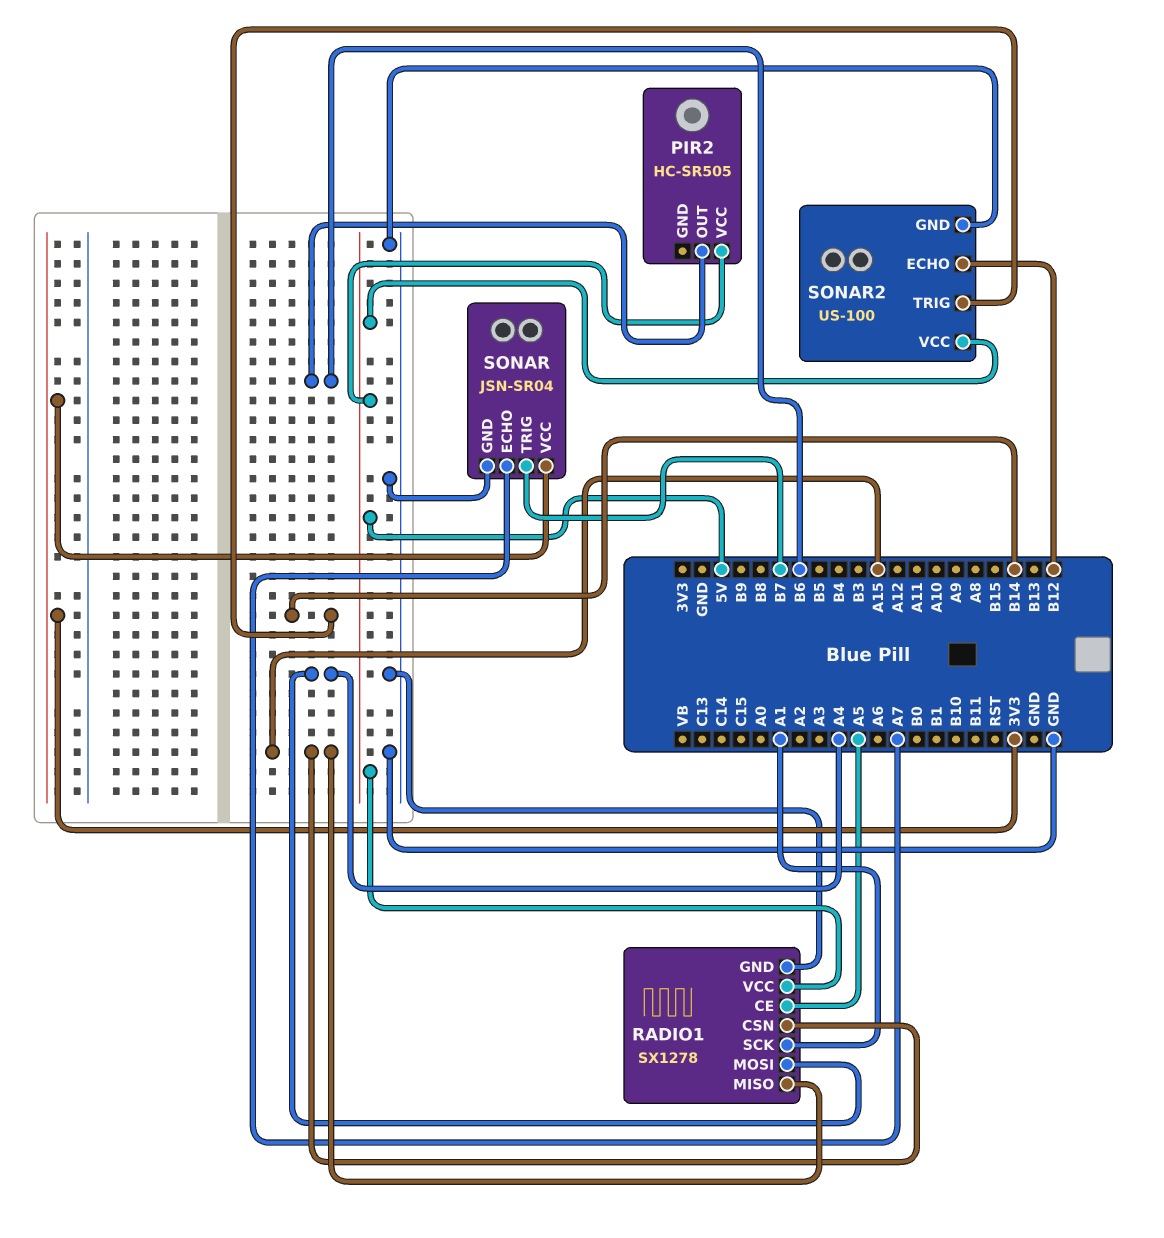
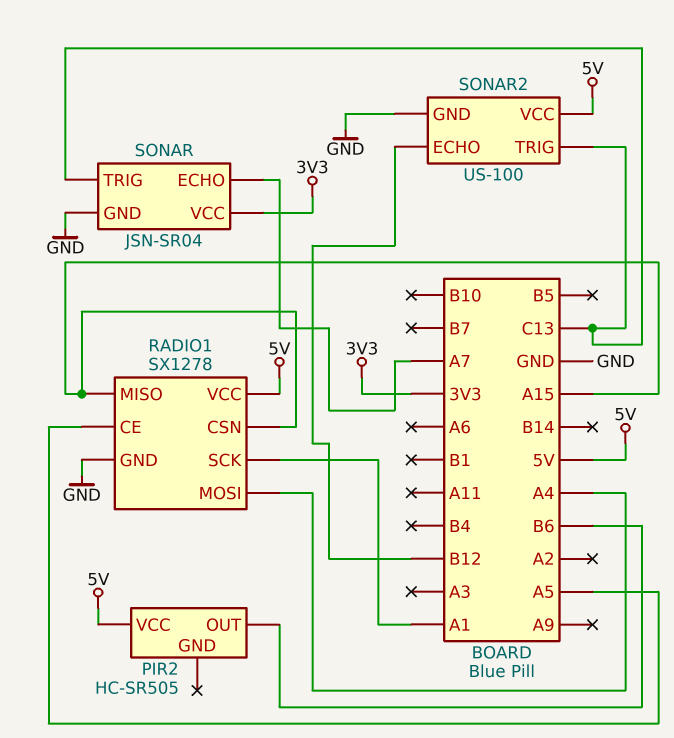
SONAR pin TRIG: B7 -> C13
SONAR2 pin TRIG: B14 -> C13

